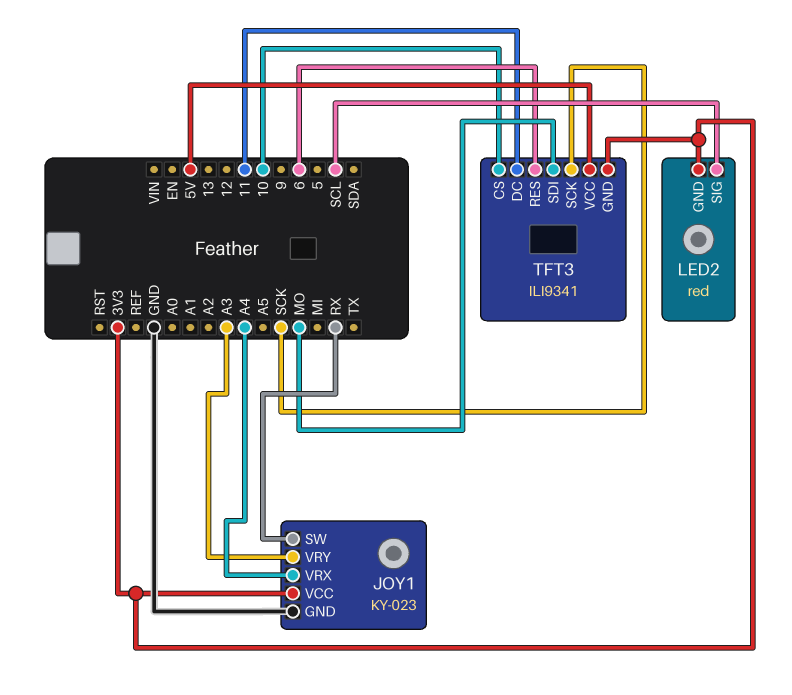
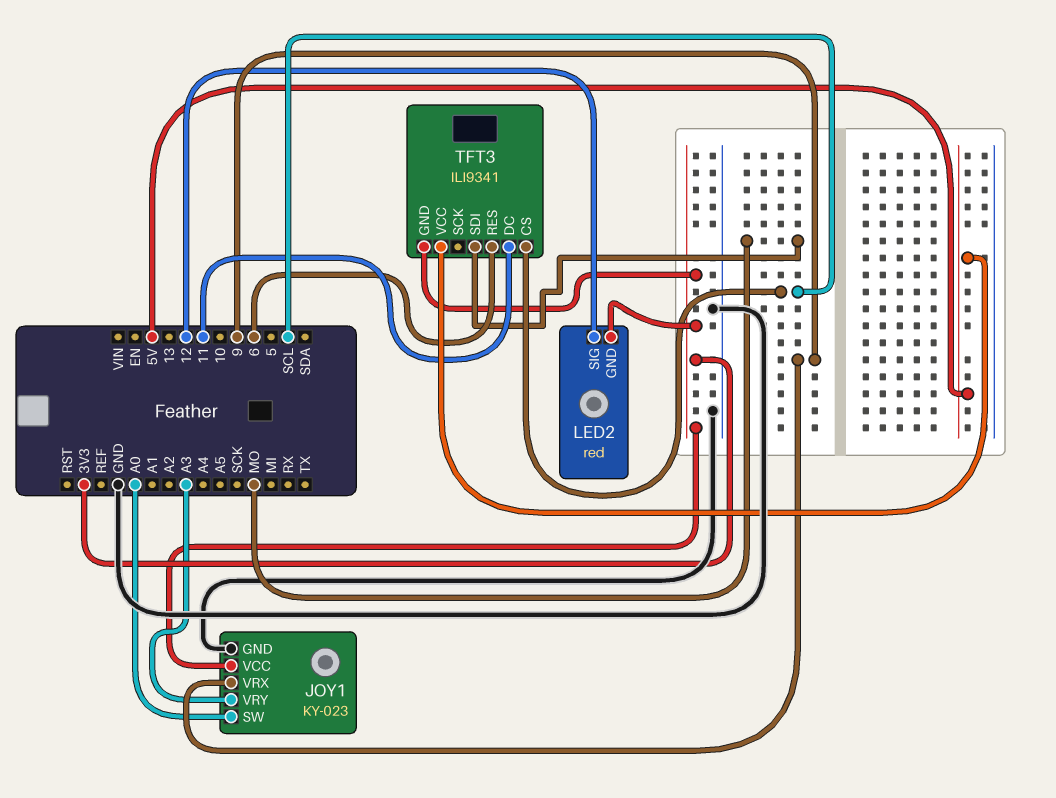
JOY1 pin SW: RX -> A0
JOY1 pin VRX: A4 -> 9
LED2 pin SIG: SCL -> 12
TFT3 pin CS: 10 -> SCL
TFT3 pin SCK: SCK -> none

